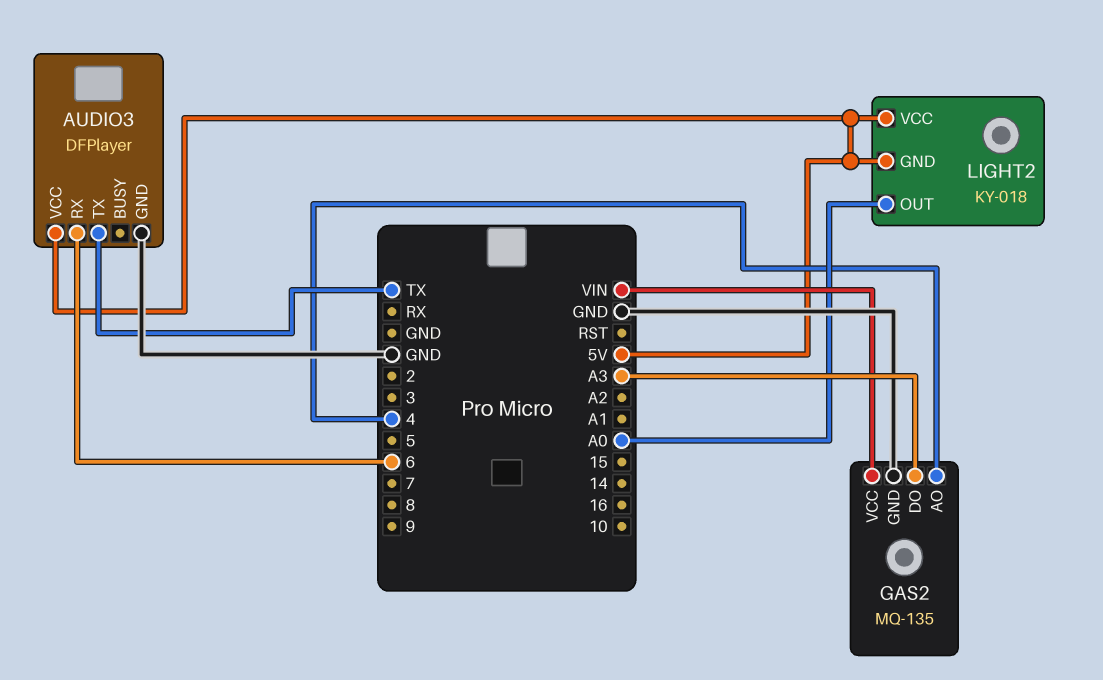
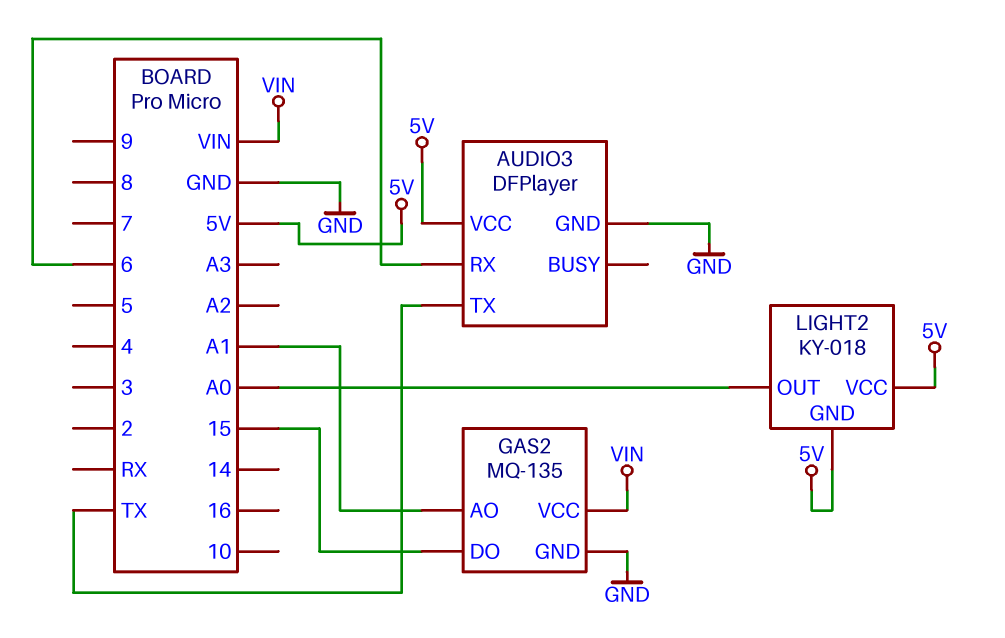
GAS2 pin AO: 4 -> A1
GAS2 pin DO: A3 -> 15

